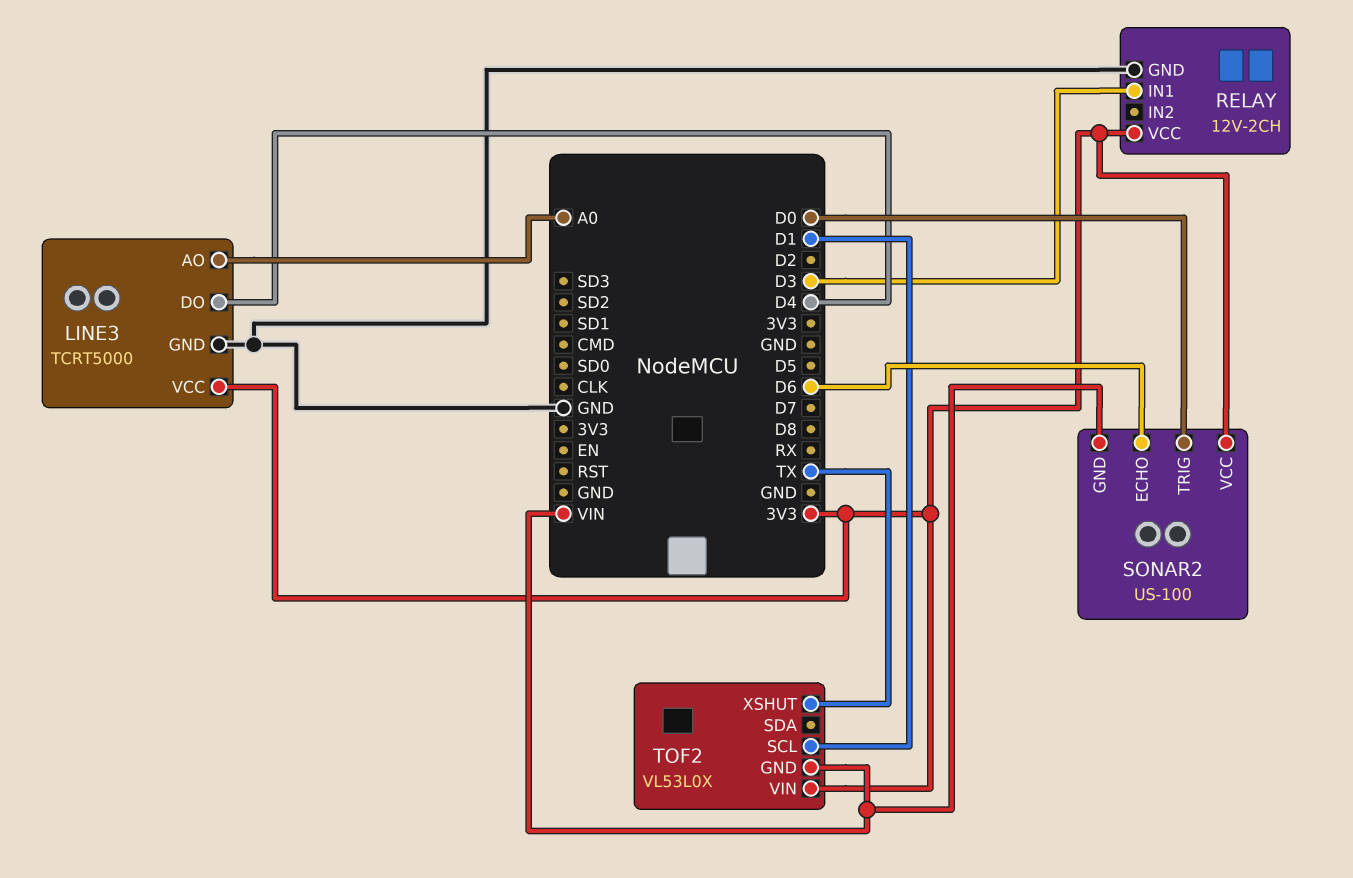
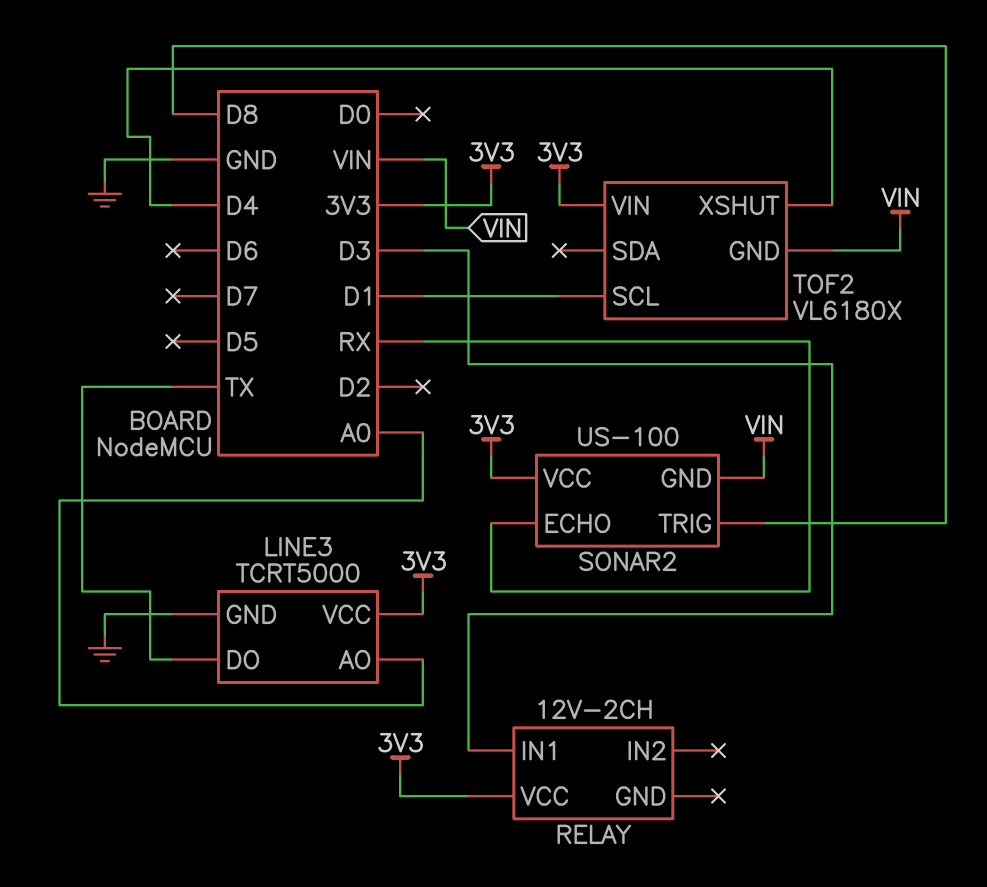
LINE3 pin DO: D4 -> TX
RELAY pin GND: GND -> none
SONAR2 pin ECHO: D6 -> RX
SONAR2 pin TRIG: D0 -> D8
TOF2: VL53L0X -> VL6180X
TOF2 pin XSHUT: TX -> D4

